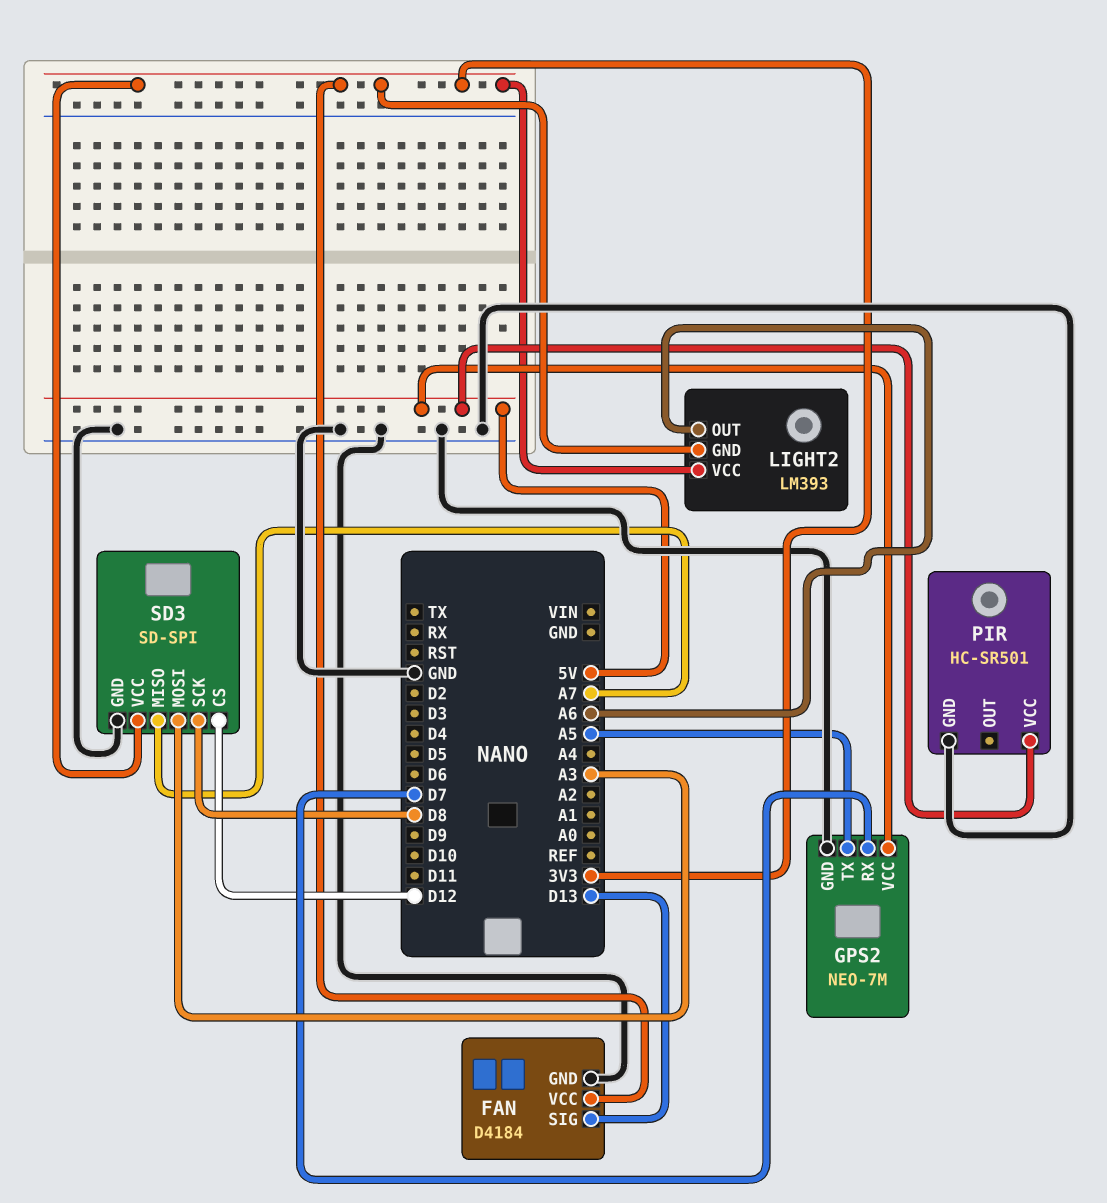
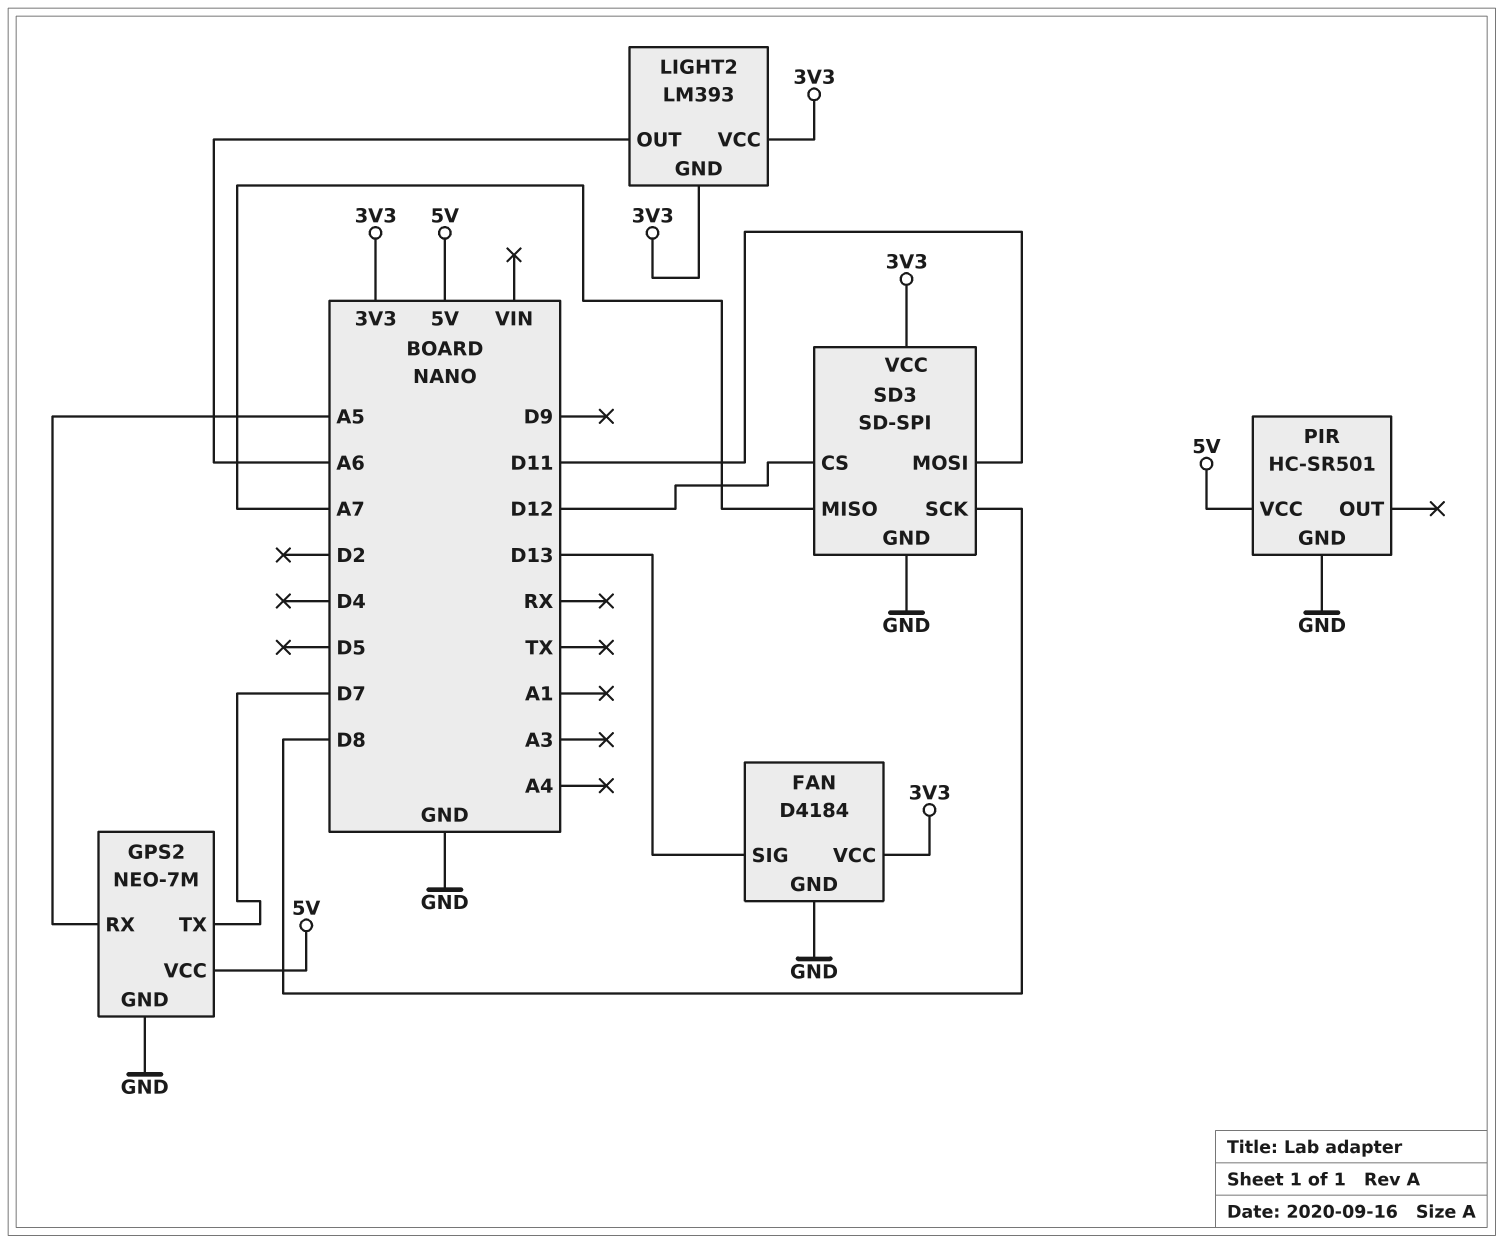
GPS2 pin RX: D7 -> A5
GPS2 pin TX: A5 -> D7
SD3 pin MOSI: A3 -> D11

